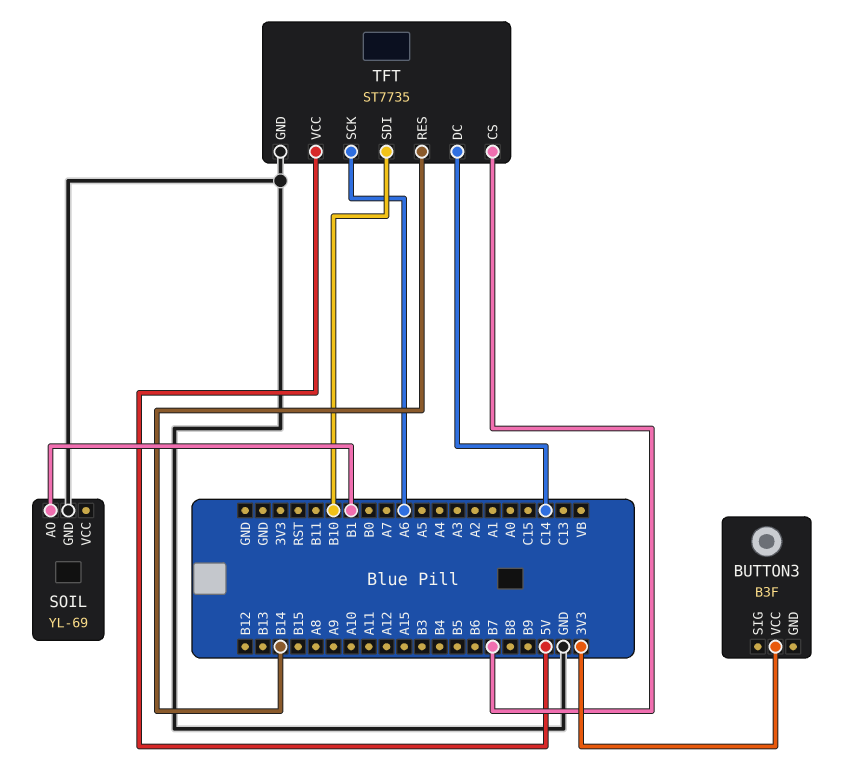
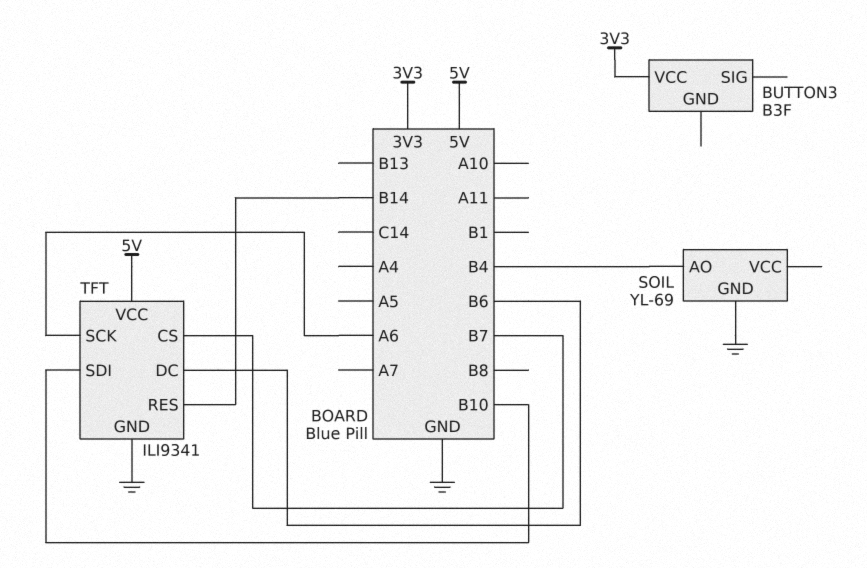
SOIL pin AO: B1 -> B4
TFT: ST7735 -> ILI9341
TFT pin DC: C14 -> B6

